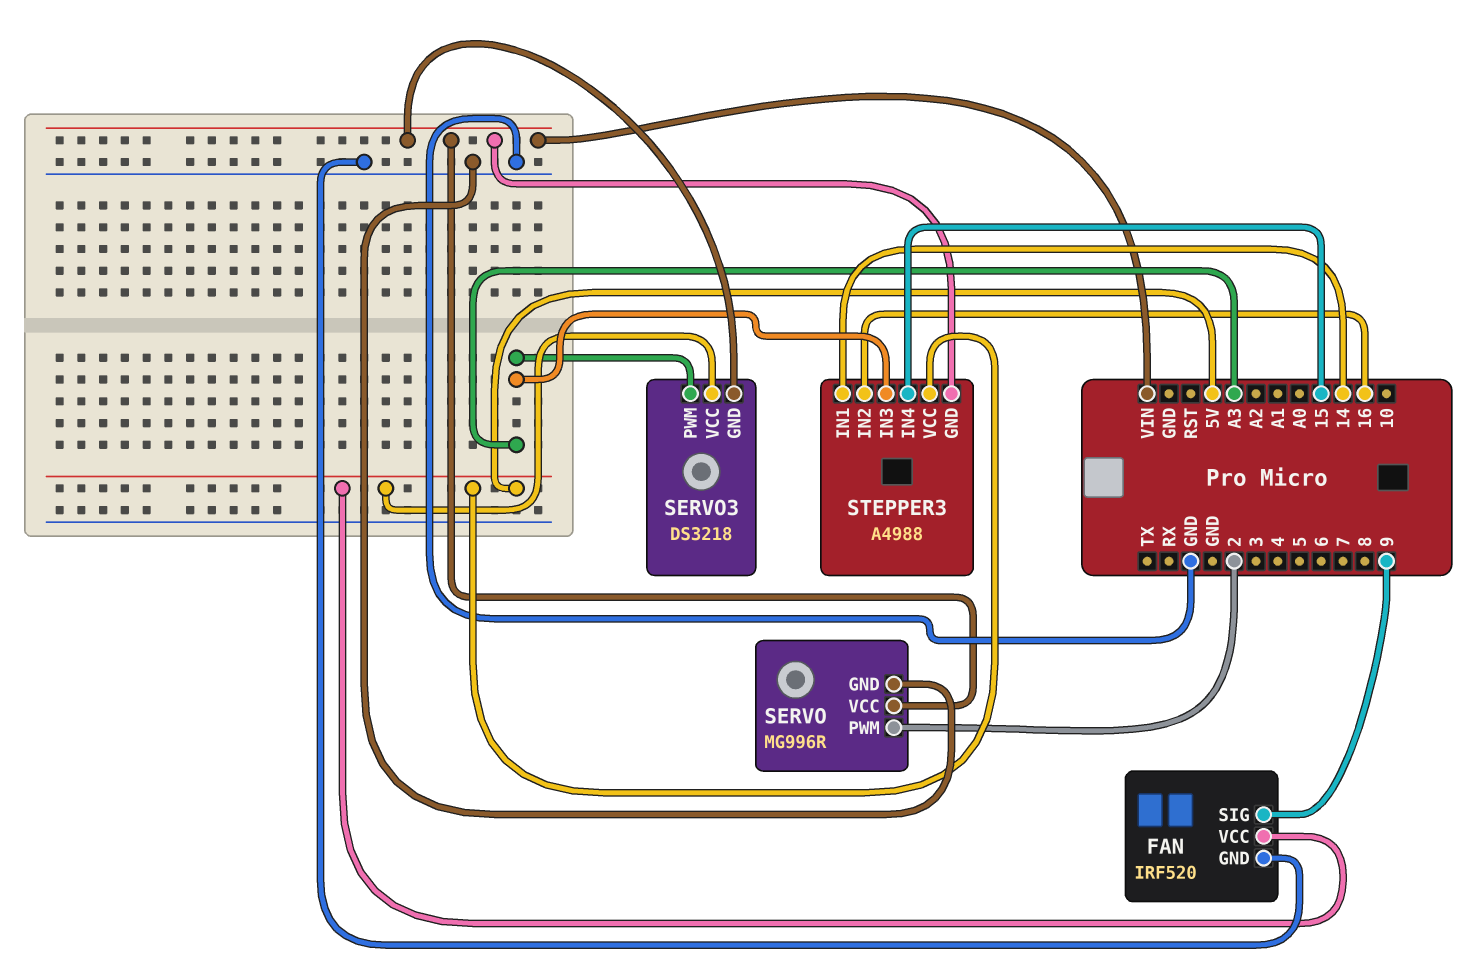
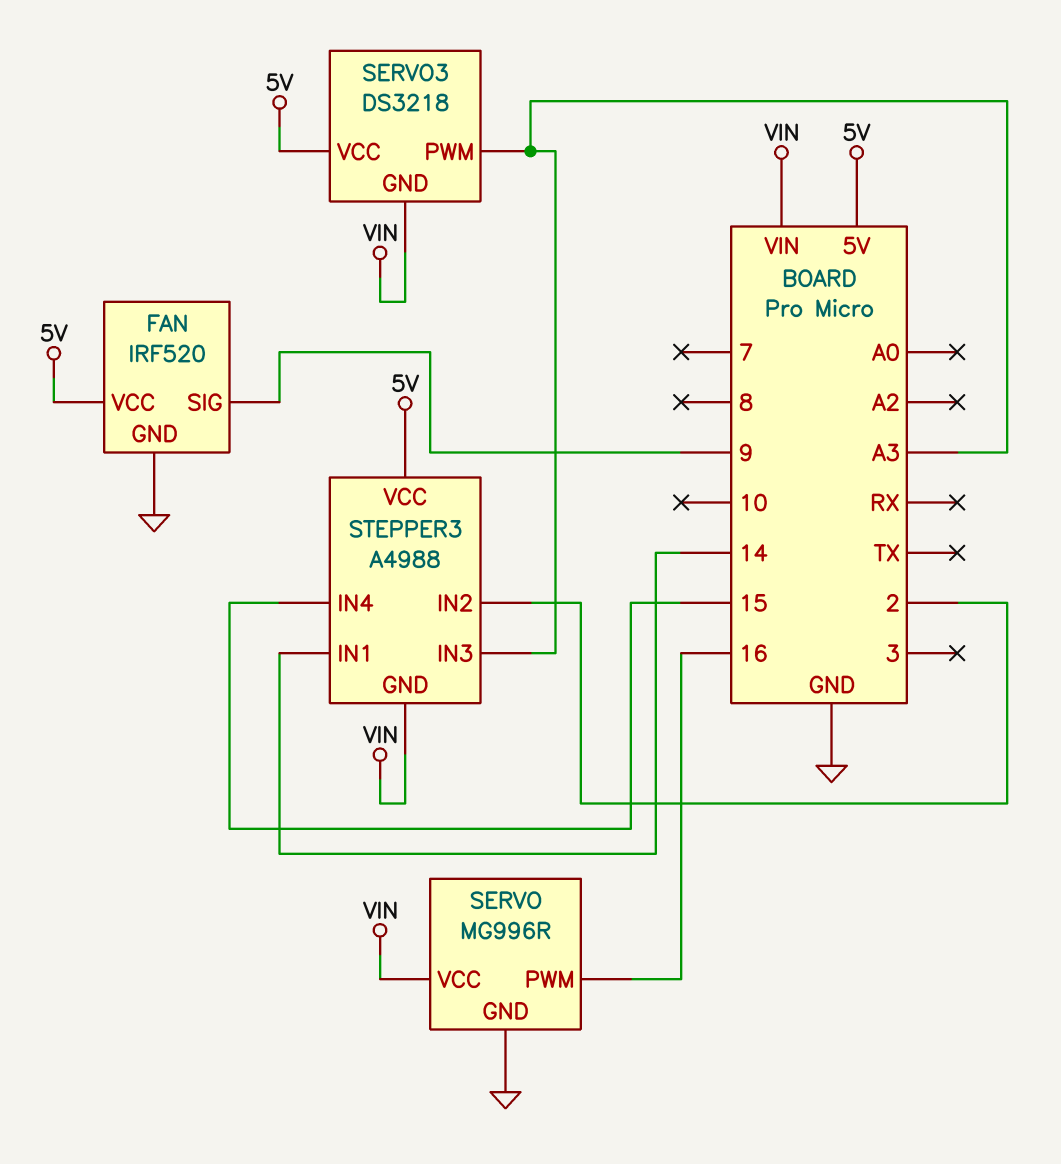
SERVO pin PWM: 2 -> 16
STEPPER3 pin IN2: 16 -> 2

